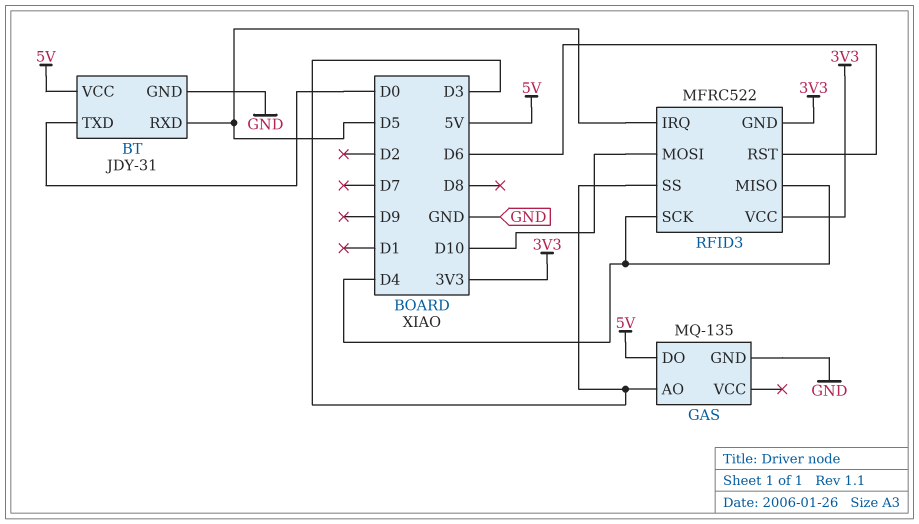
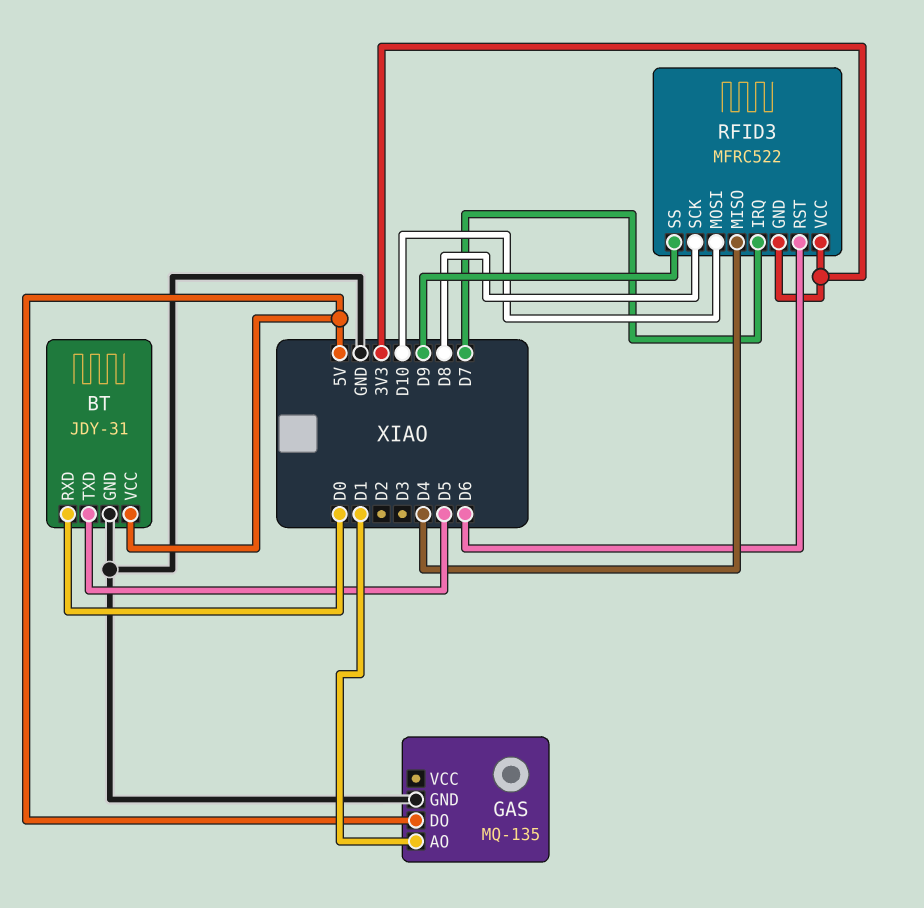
BT pin RXD: D5 -> D0
BT pin TXD: D0 -> D5
GAS pin AO: D3 -> D1
RFID3 pin IRQ: D5 -> D7
RFID3 pin SCK: D4 -> D8
RFID3 pin SS: D3 -> D9

